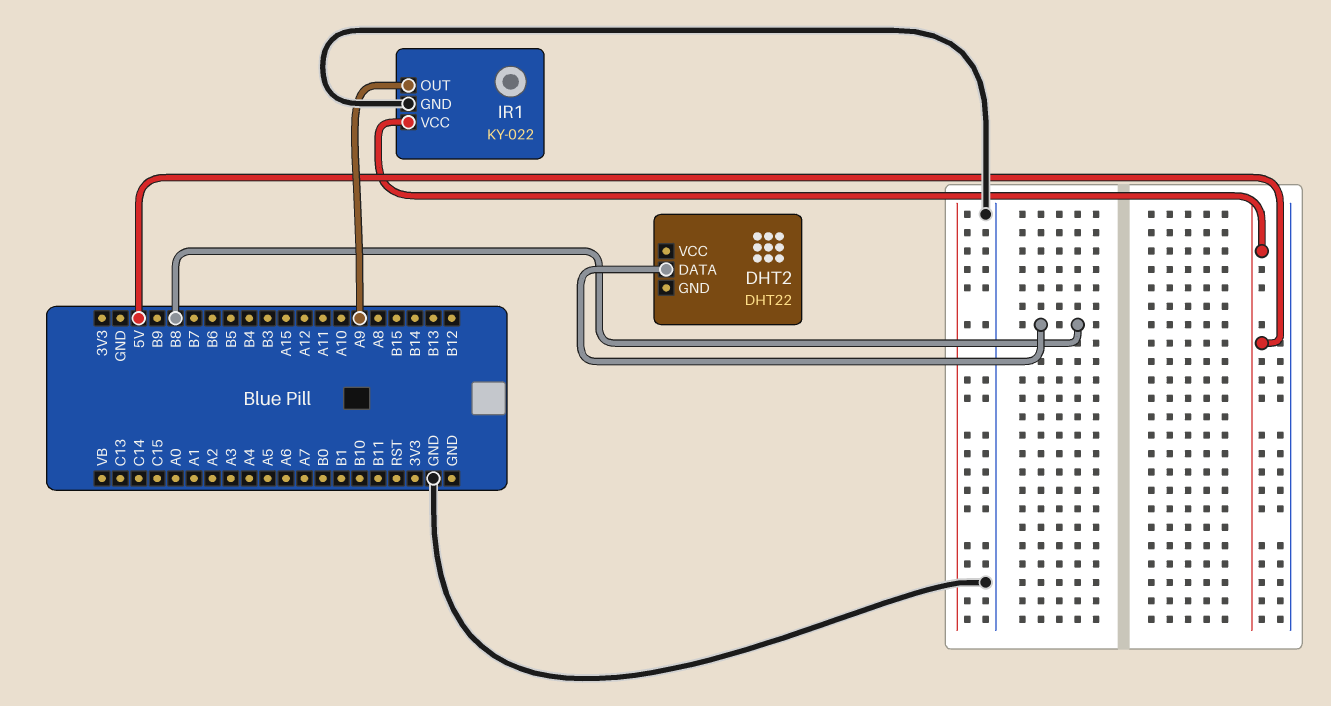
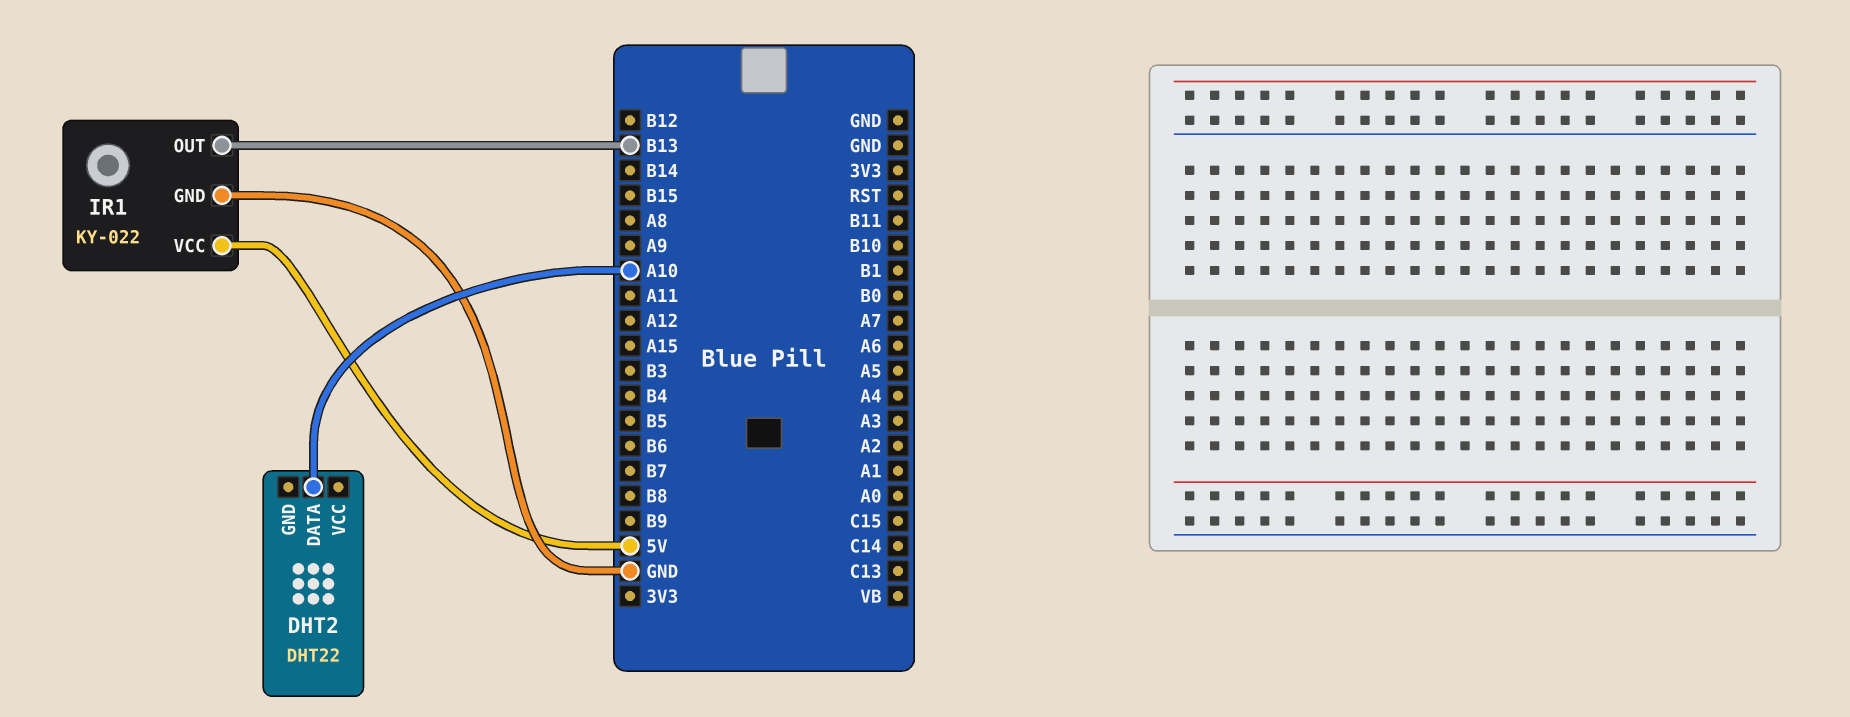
DHT2 pin DATA: B8 -> A10
IR1 pin OUT: A9 -> B13

